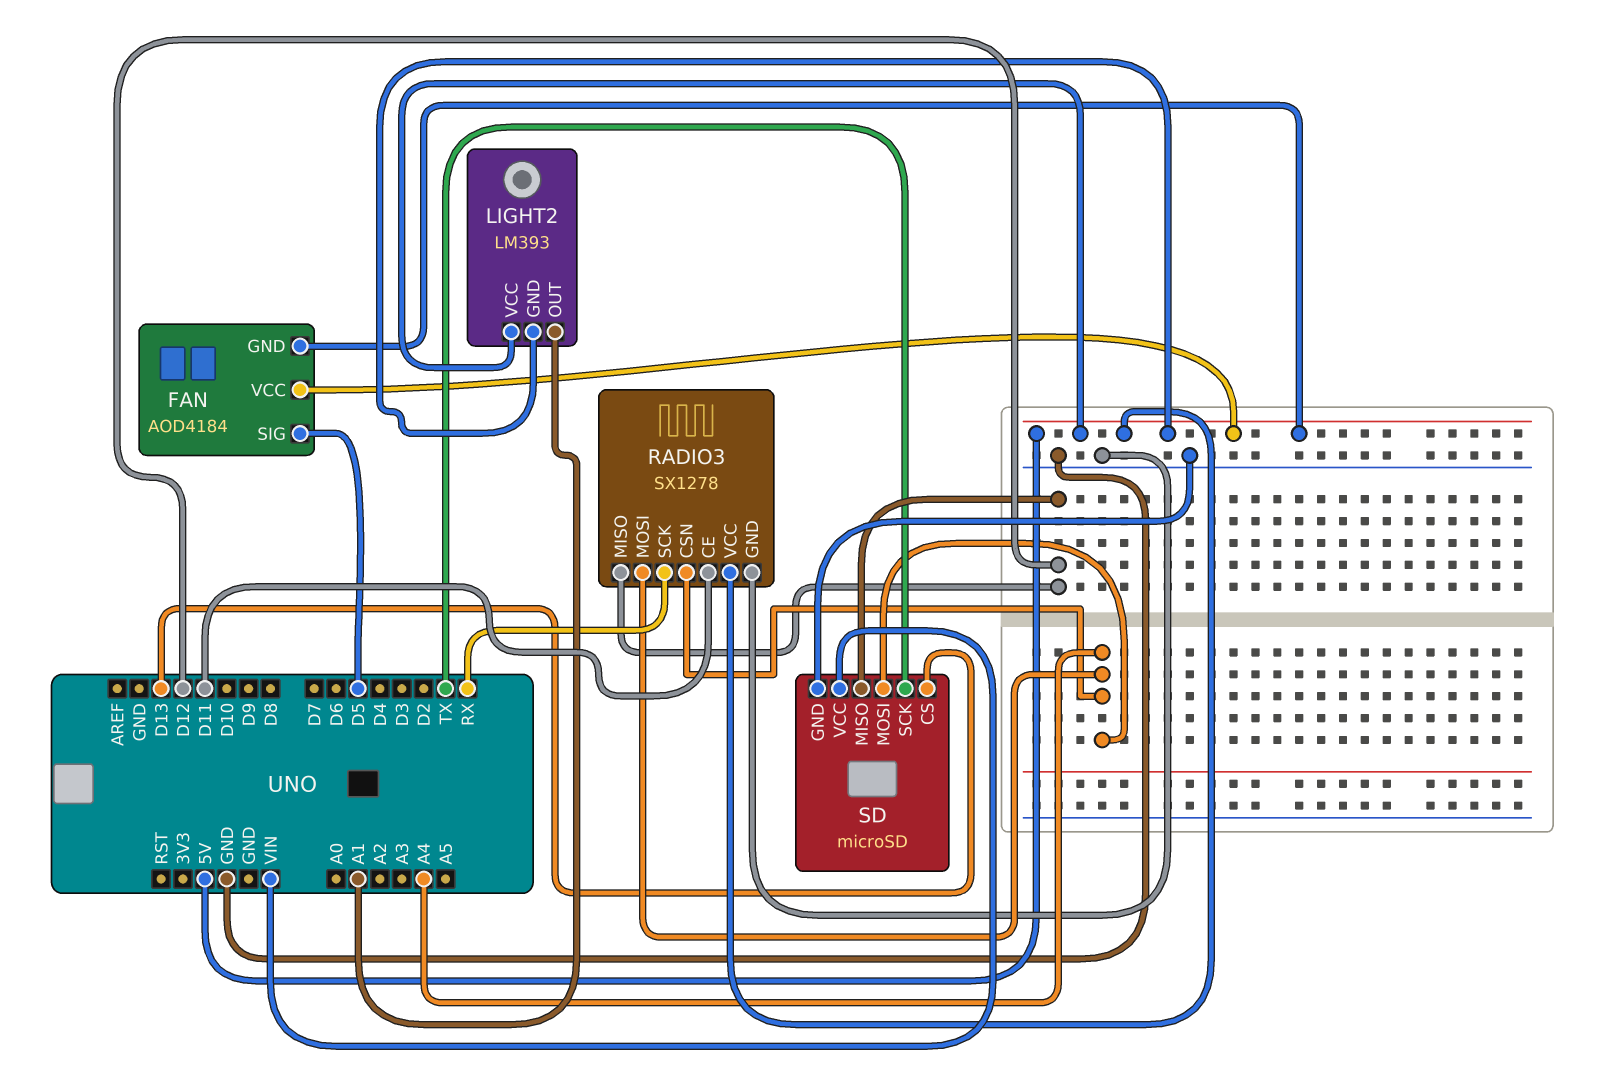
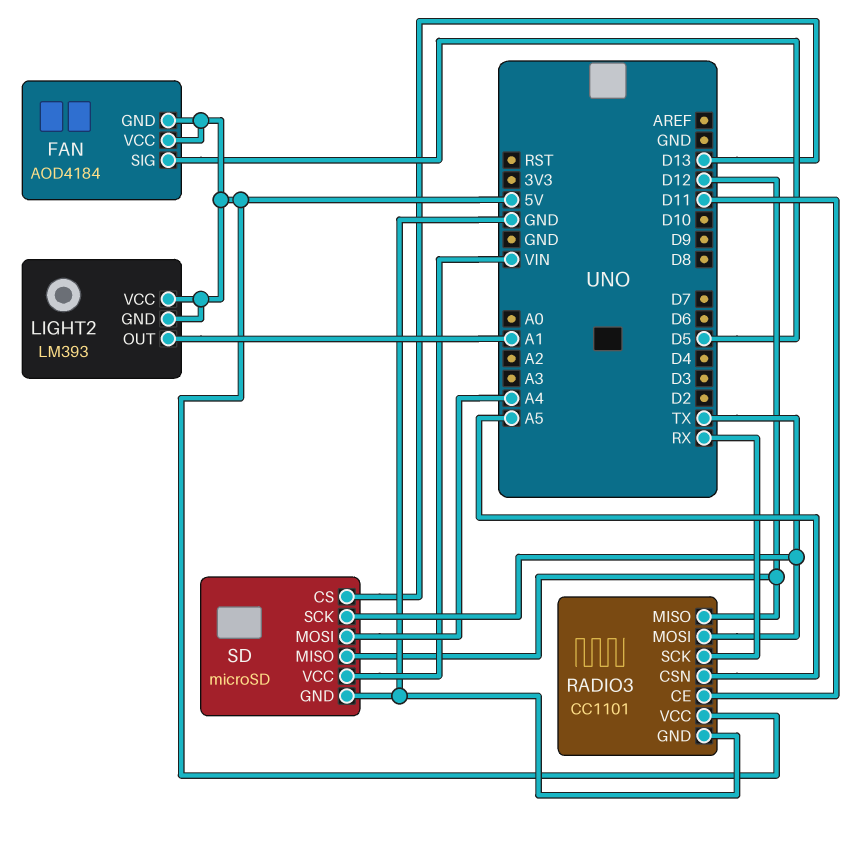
RADIO3: SX1278 -> CC1101
RADIO3 pin CSN: A4 -> A5
RADIO3 pin MOSI: A4 -> TX

